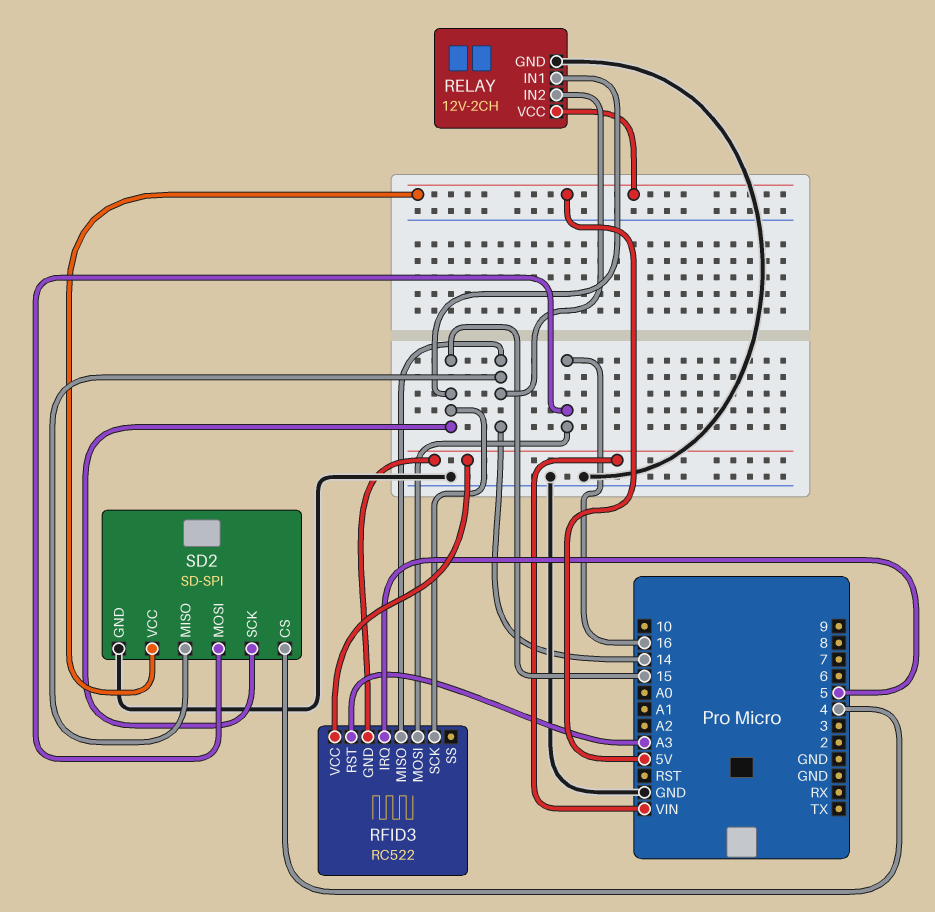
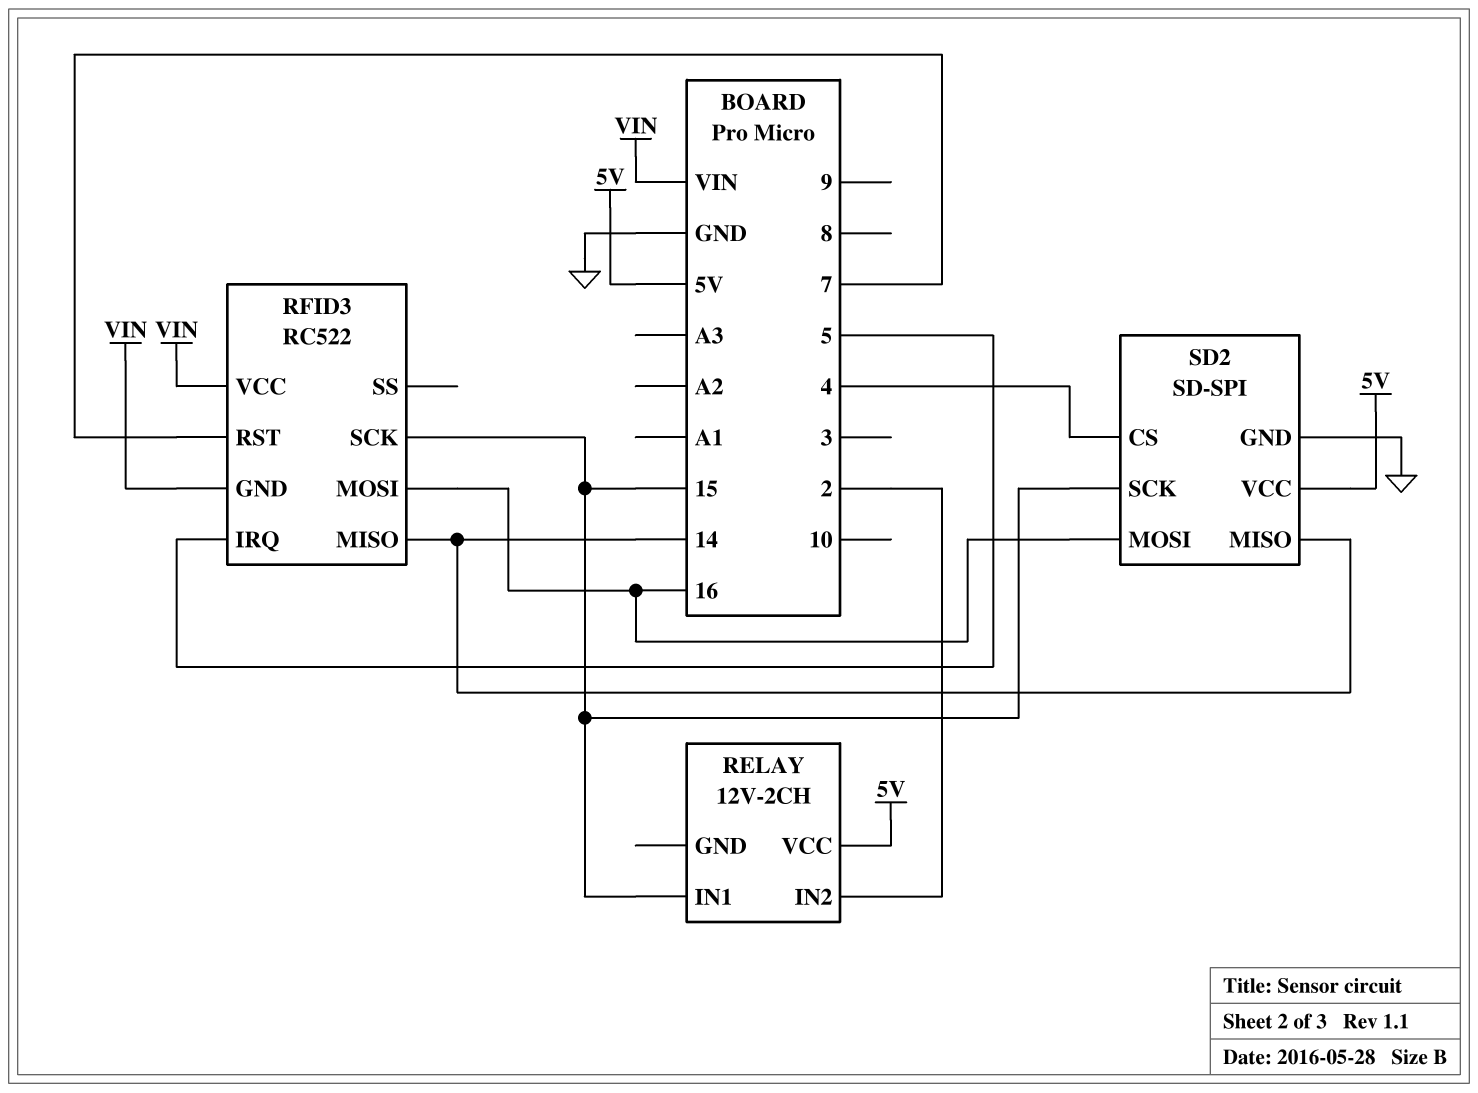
RELAY pin GND: GND -> none
RELAY pin IN2: 14 -> 2
RFID3 pin RST: A3 -> 7

